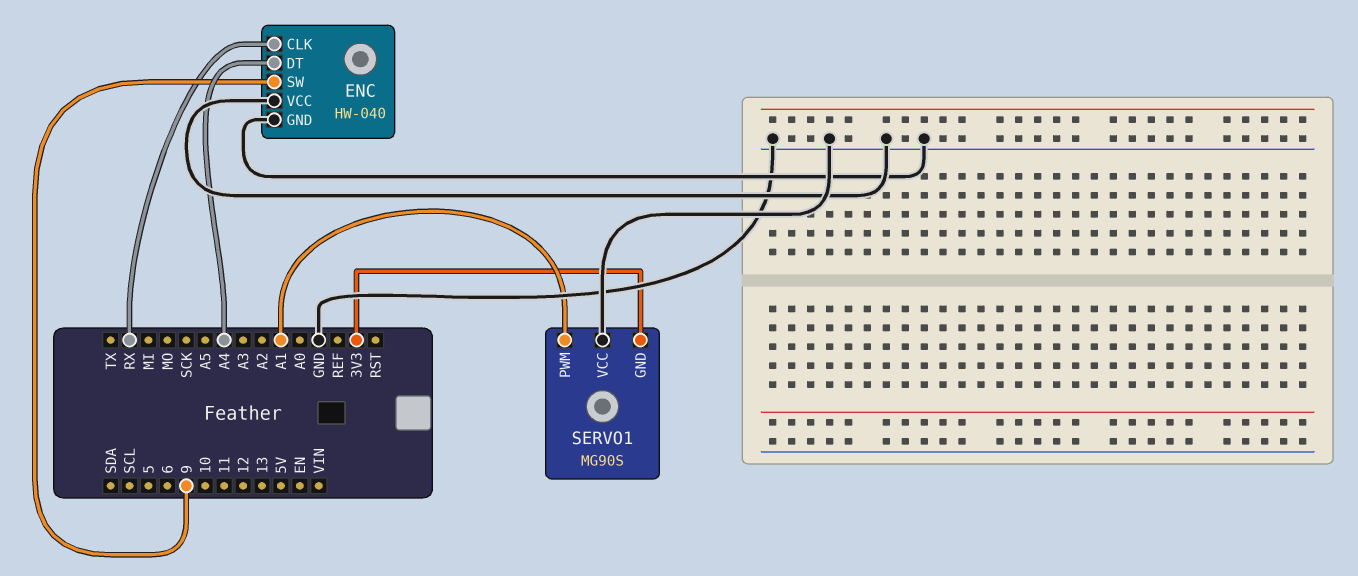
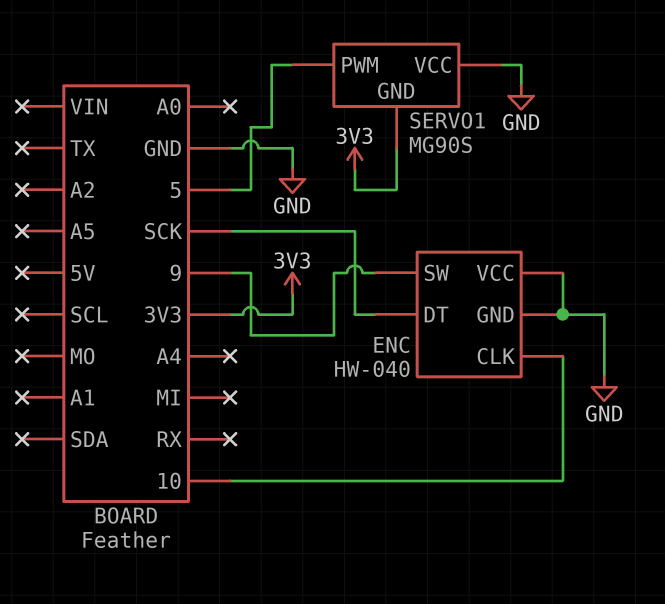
ENC pin CLK: RX -> 10
ENC pin DT: A4 -> SCK
SERVO1 pin PWM: A1 -> 5

